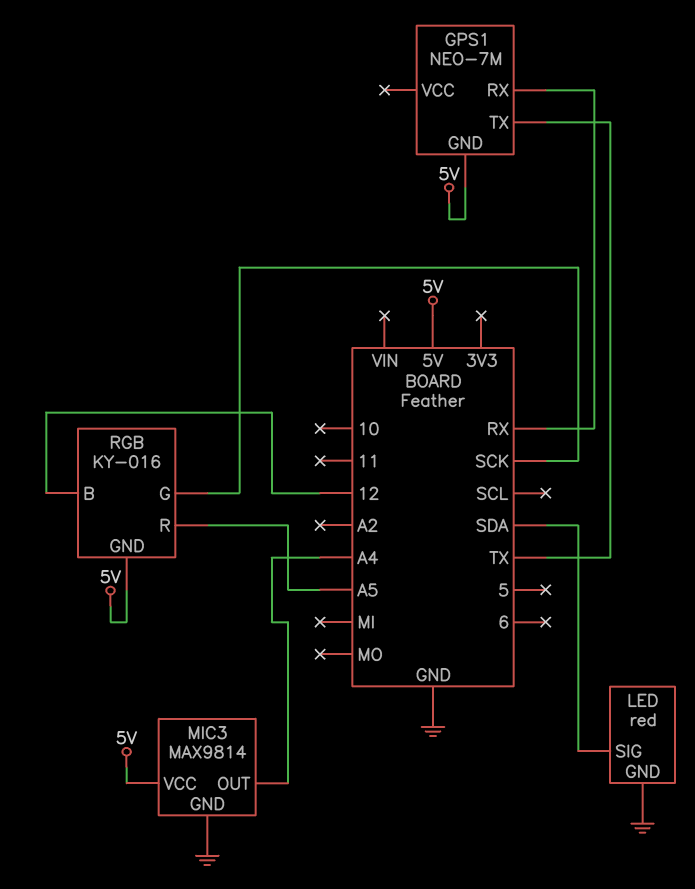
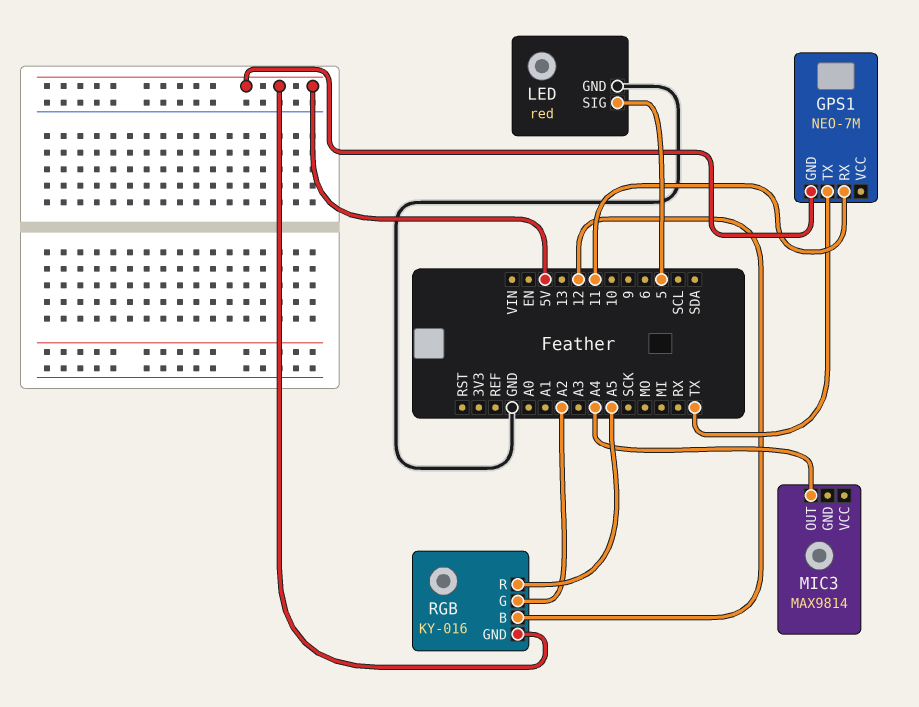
GPS1 pin RX: RX -> 11
LED pin SIG: SDA -> 5
MIC3 pin GND: GND -> none
MIC3 pin VCC: 5V -> none
RGB pin G: SCK -> A2

